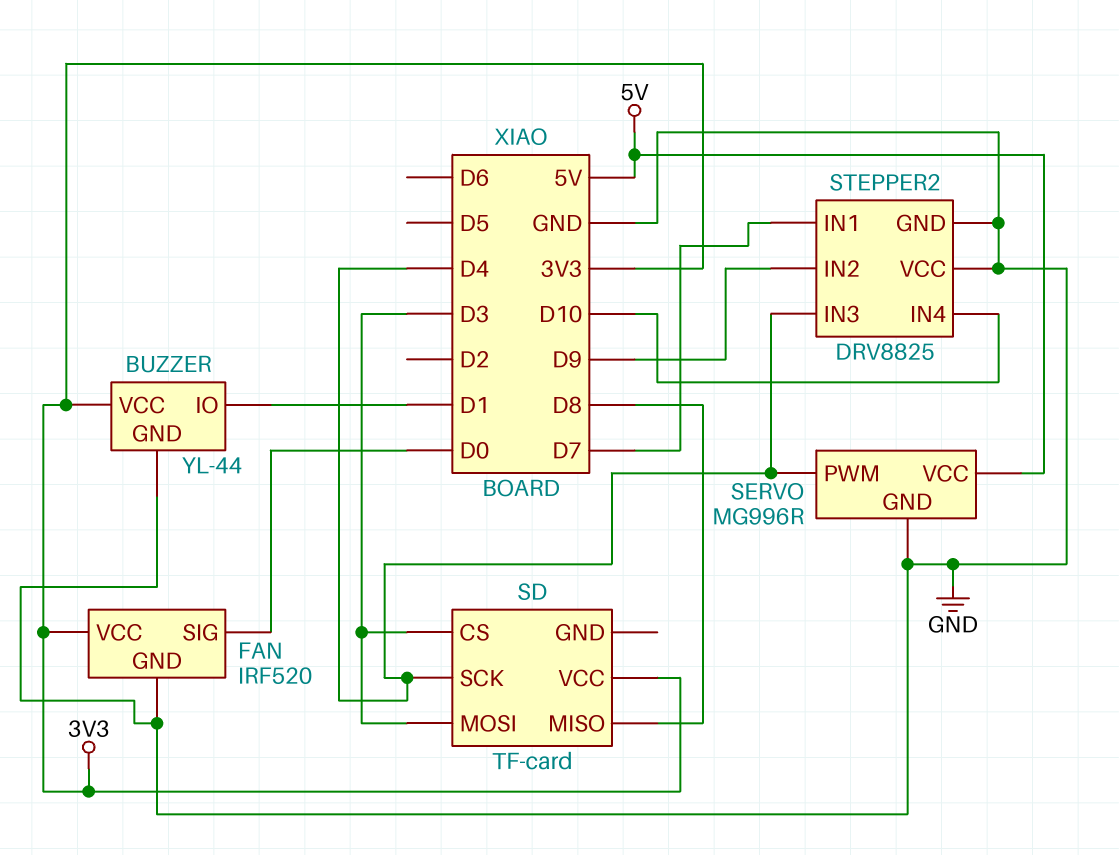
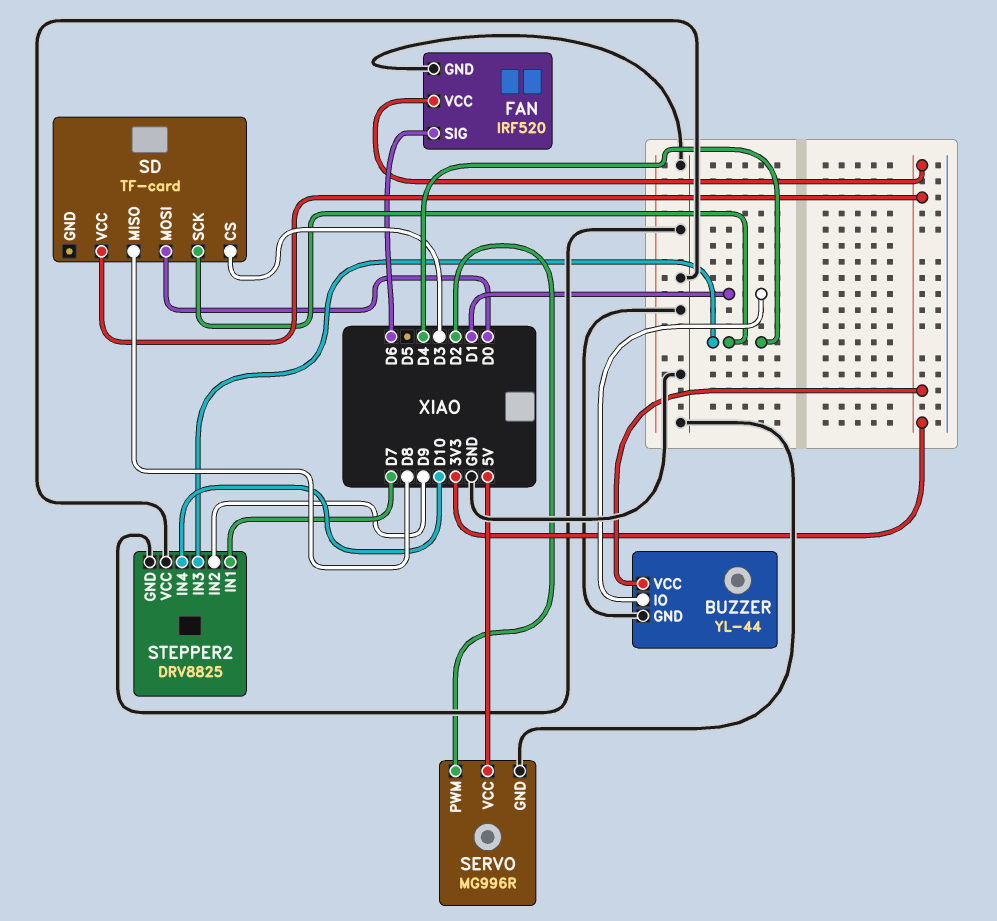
FAN pin SIG: D0 -> D6
SD pin MOSI: D3 -> D0
SERVO pin PWM: D4 -> D2

